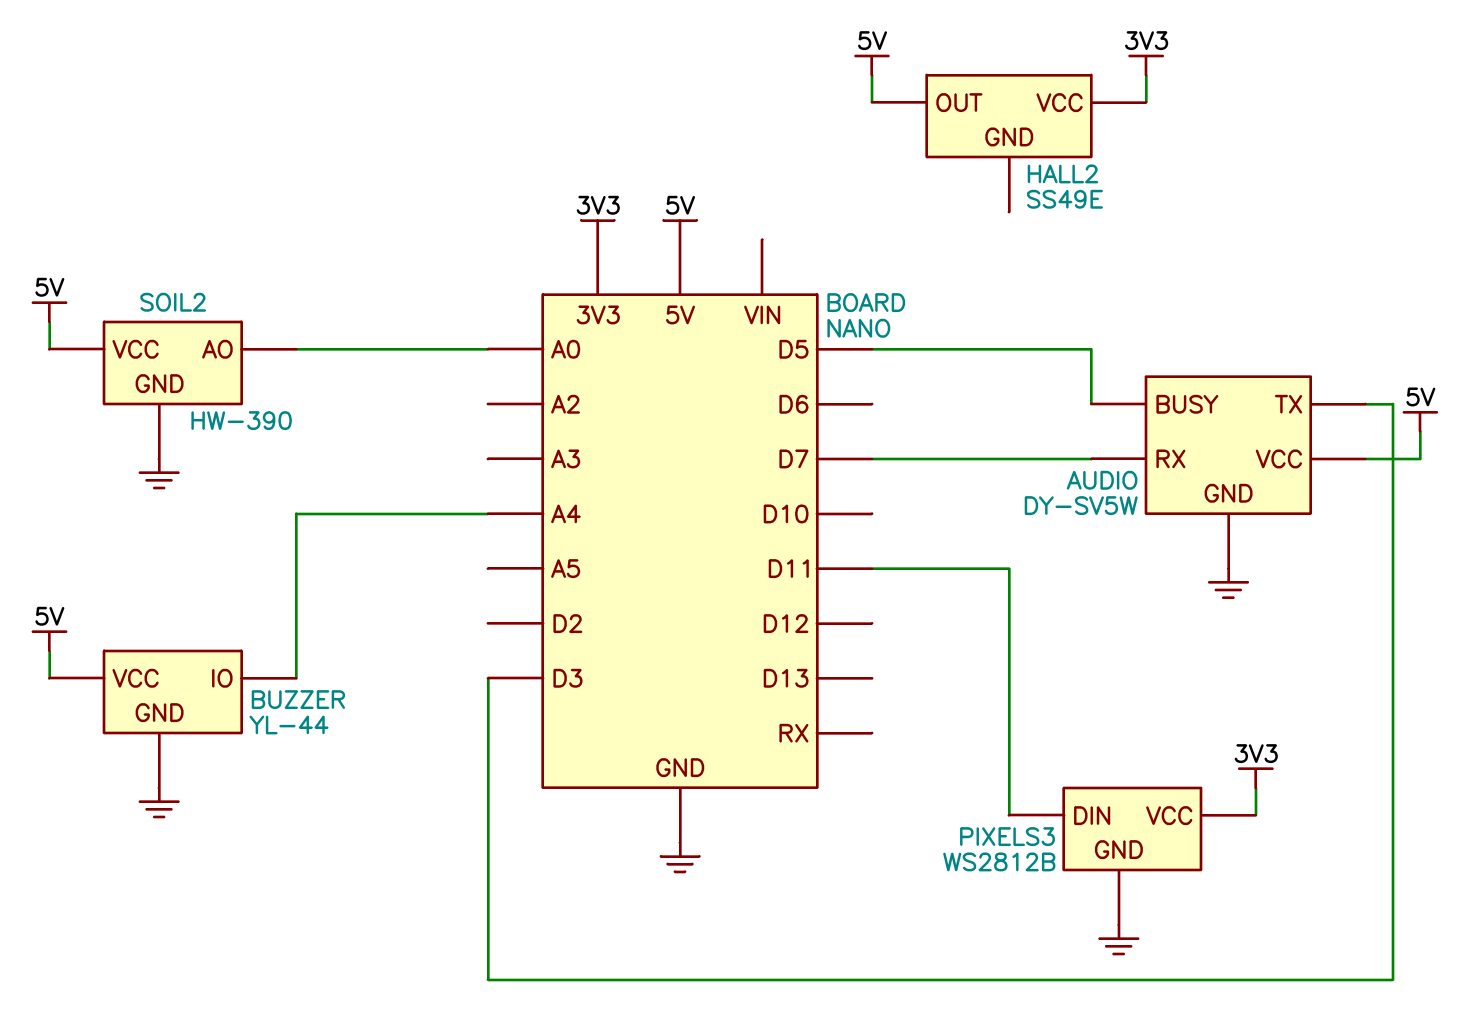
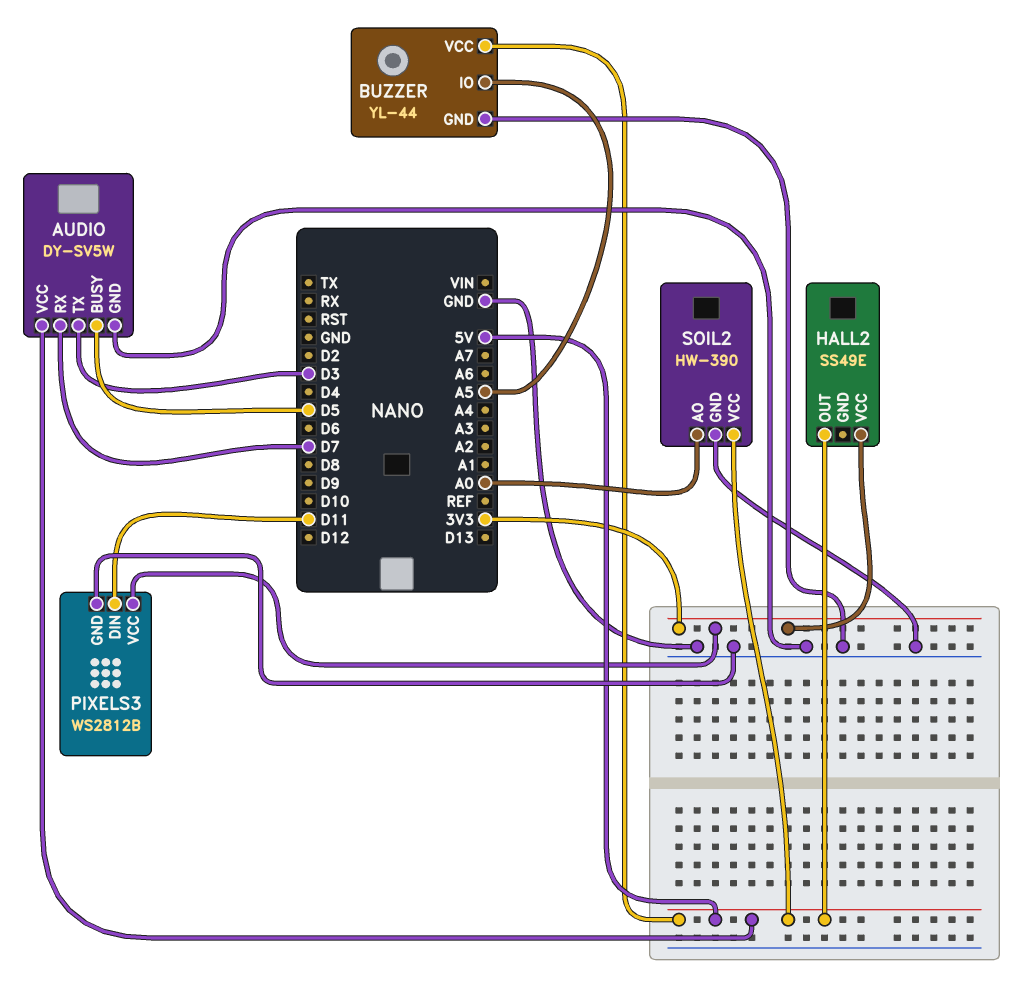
BUZZER pin IO: A4 -> A5

